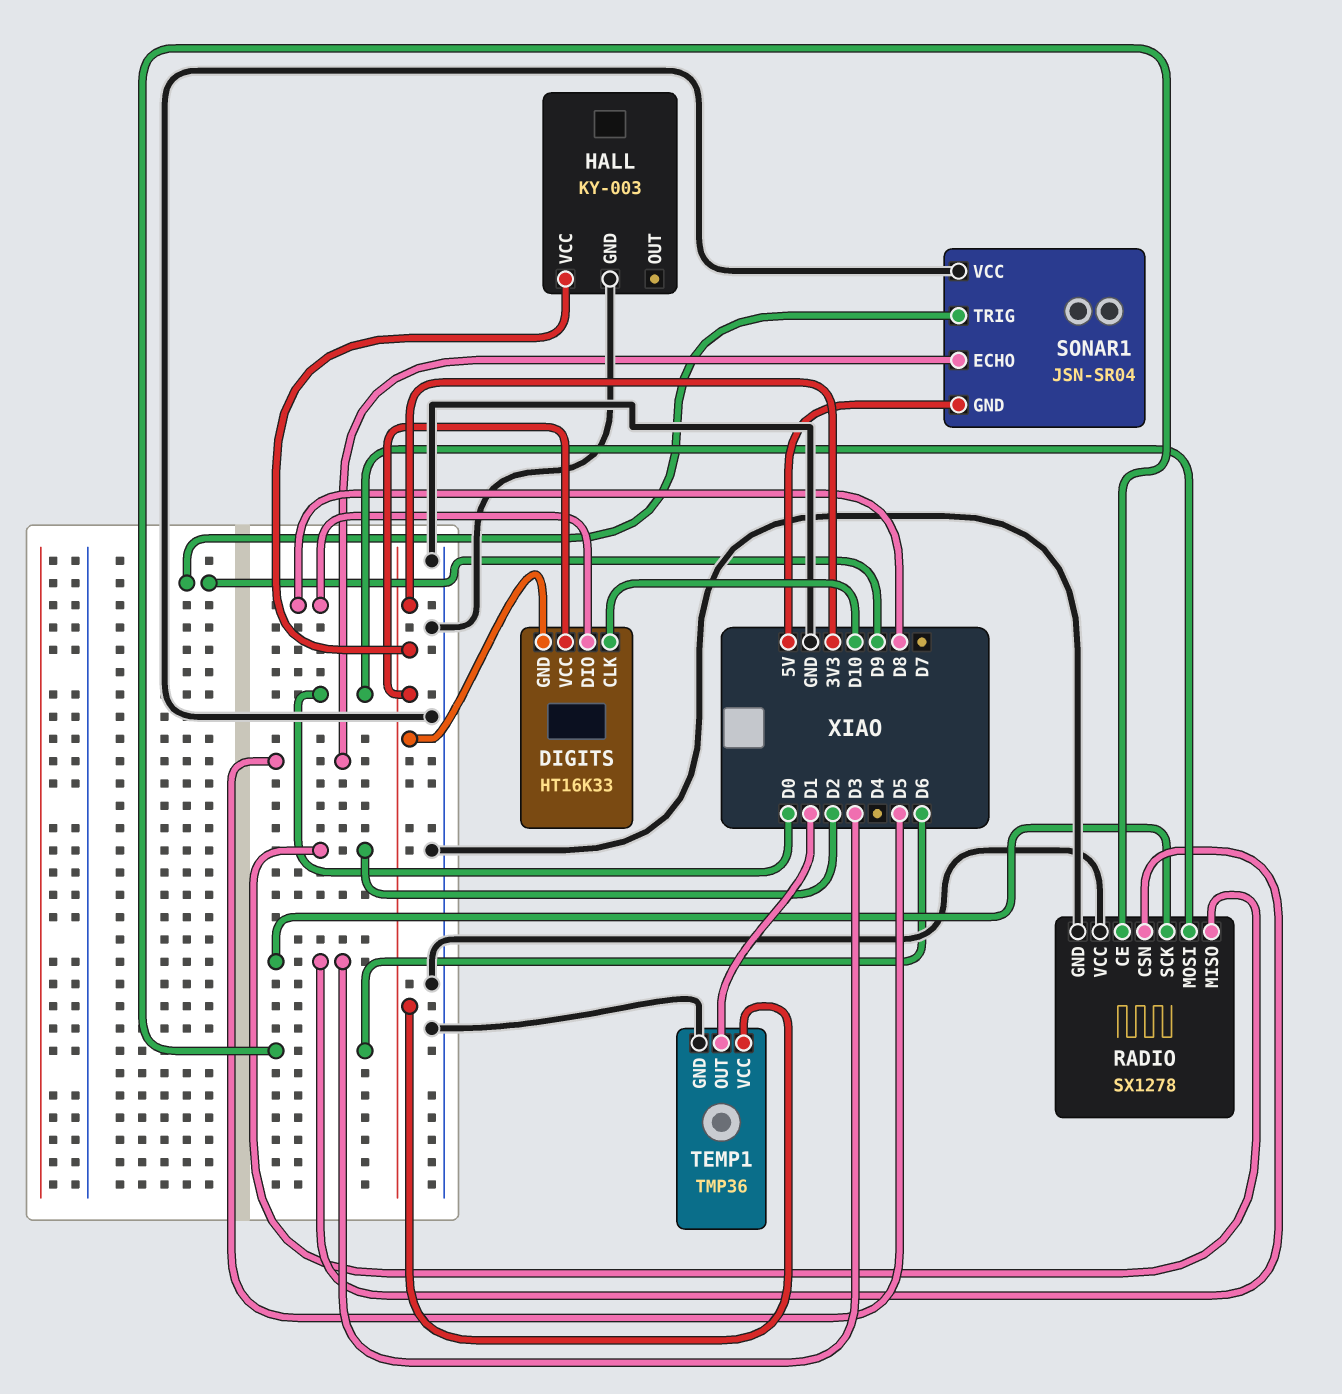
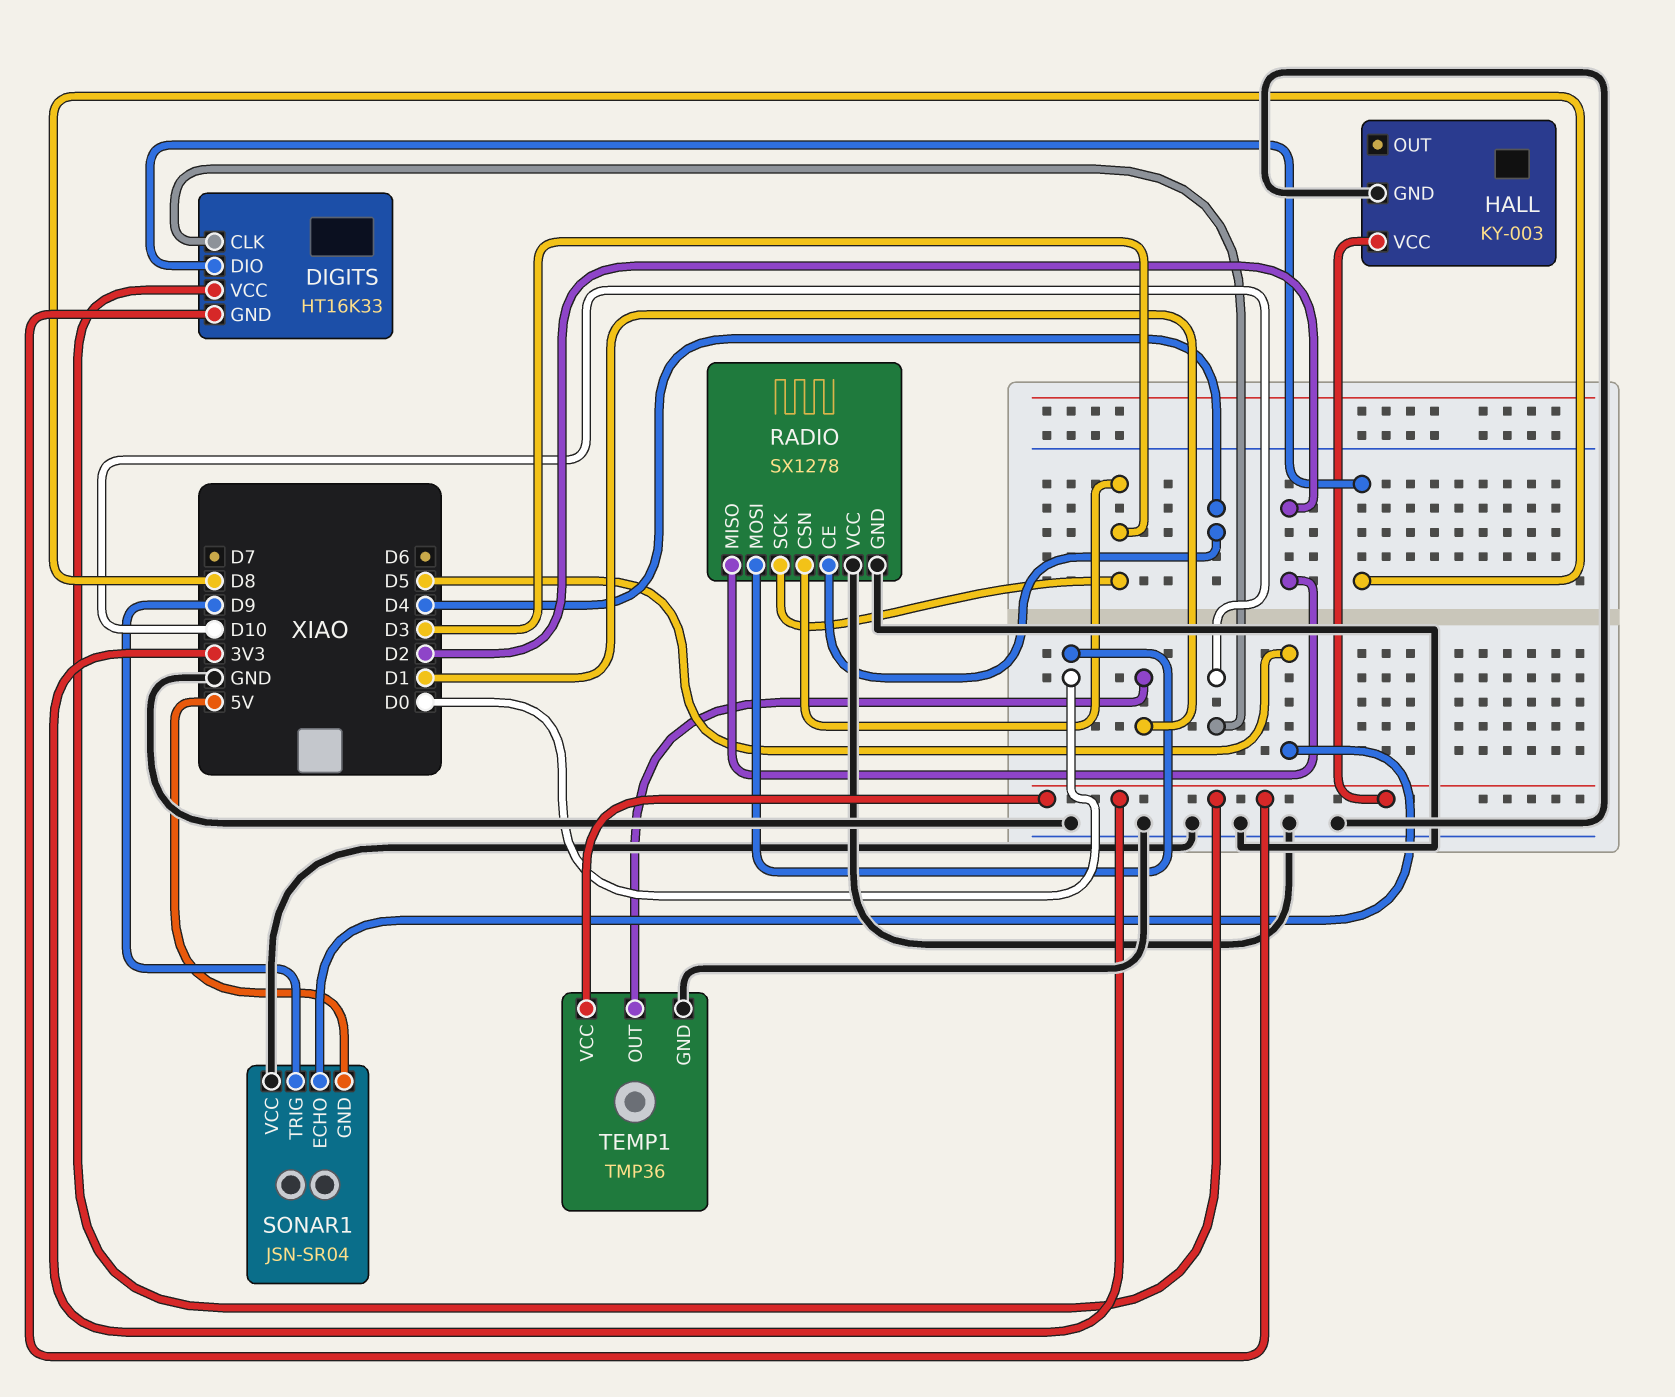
RADIO pin CE: D6 -> D4

